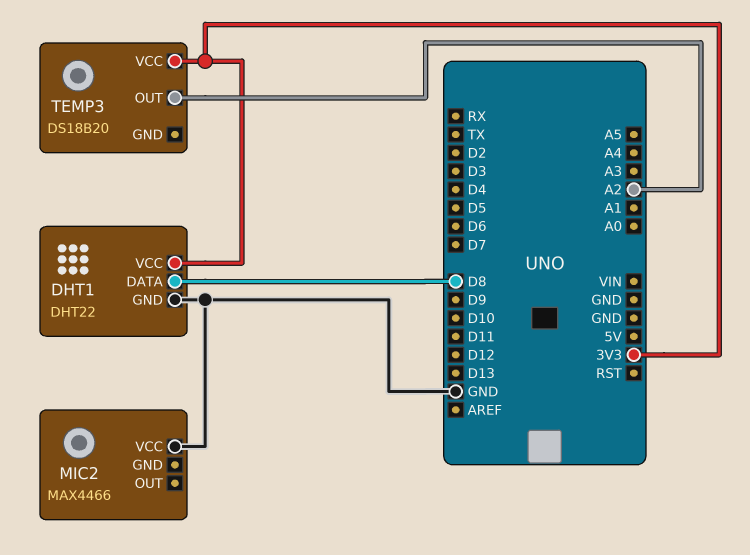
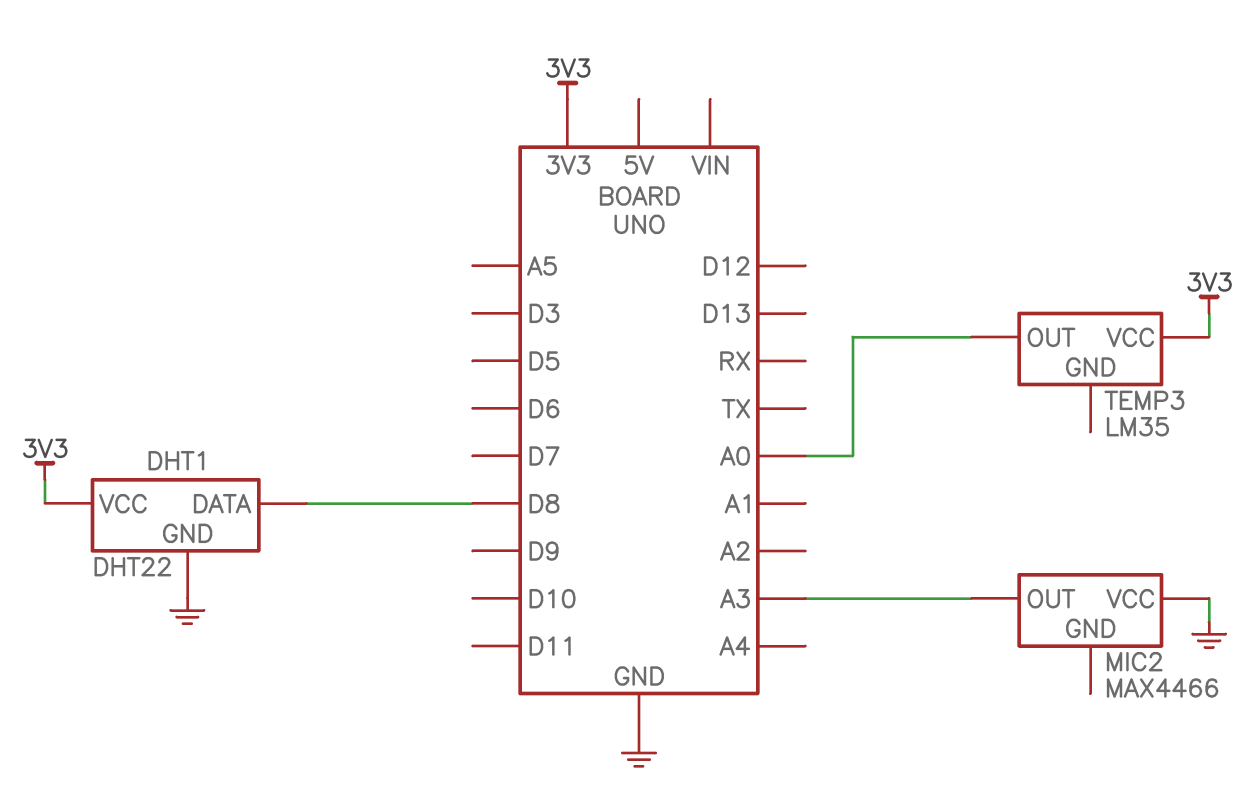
MIC2 pin OUT: none -> A3
TEMP3: DS18B20 -> LM35
TEMP3 pin OUT: A2 -> A0

